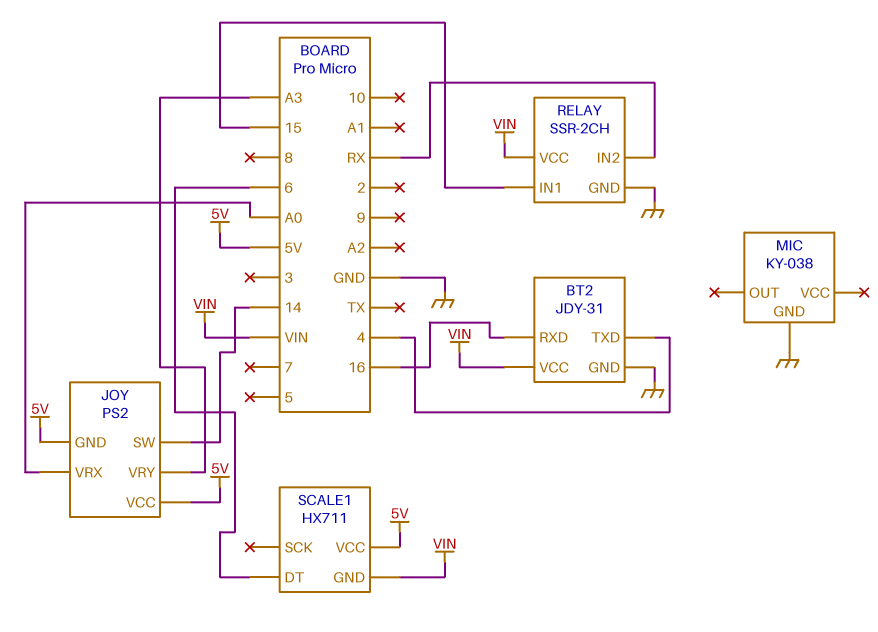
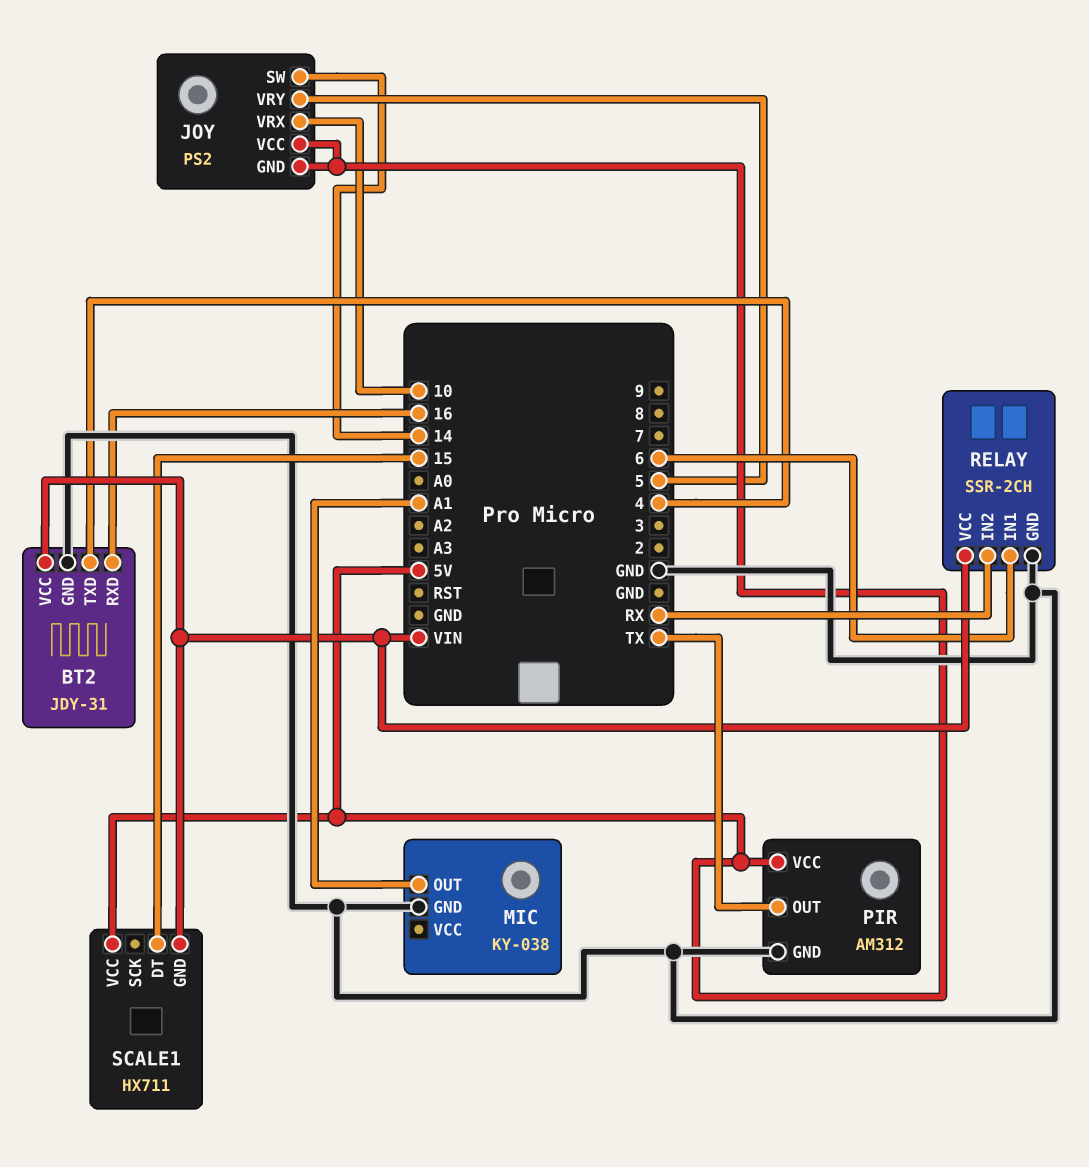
JOY pin VRX: A0 -> 10
JOY pin VRY: A3 -> 5
MIC pin OUT: none -> A1
PIR: none -> AM312
PIR pin GND: none -> GND
PIR pin OUT: none -> TX
PIR pin VCC: none -> 5V
RELAY pin IN1: 15 -> 6
SCALE1 pin DT: 6 -> 15

